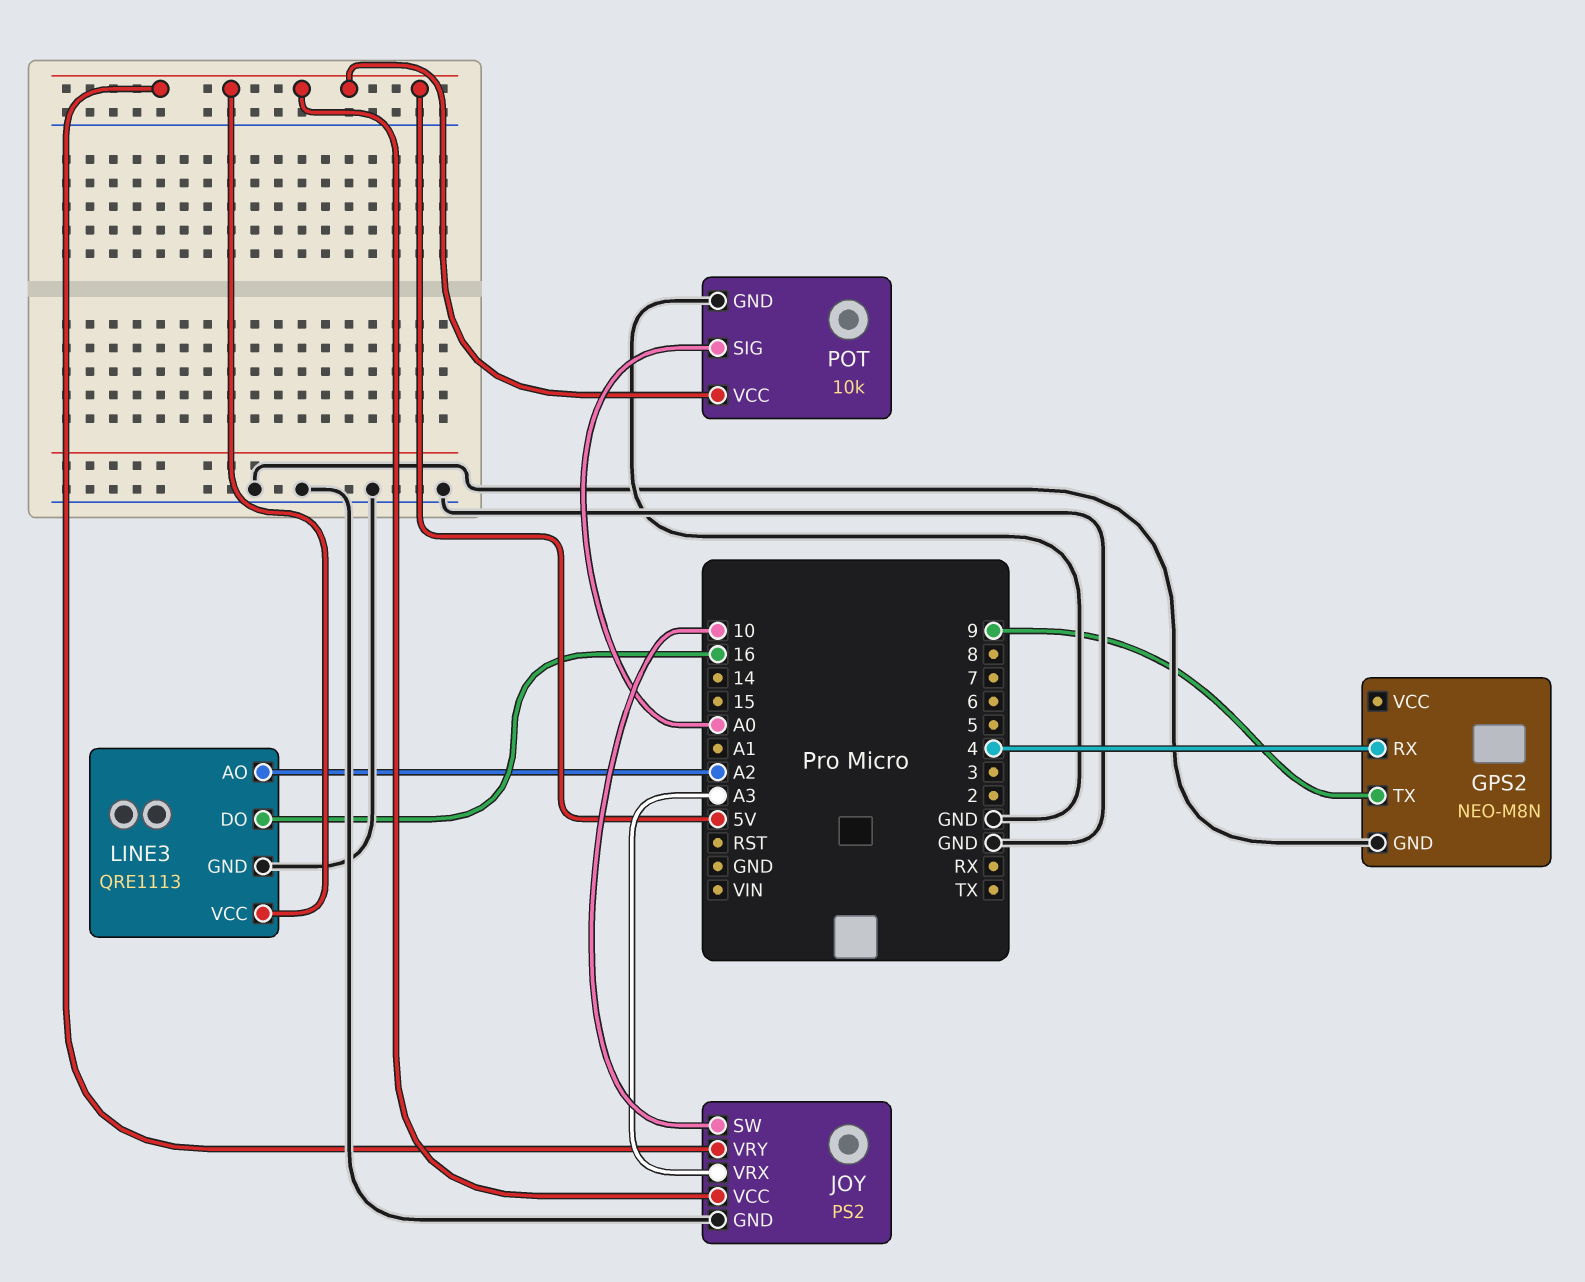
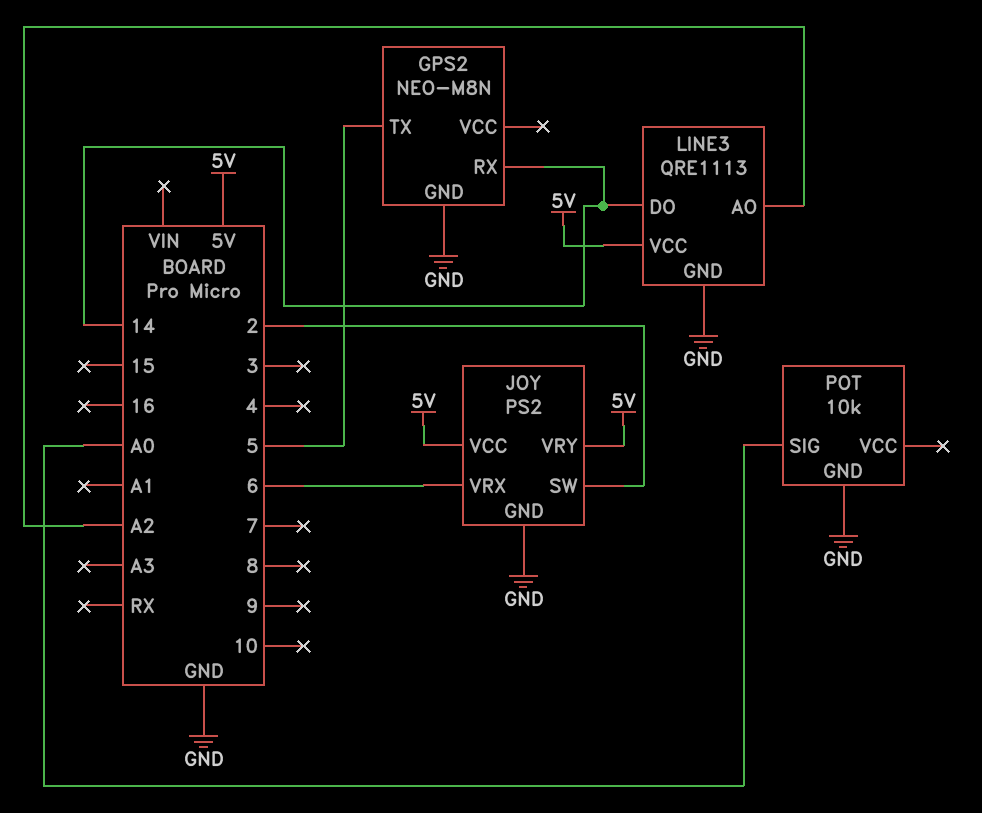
GPS2 pin RX: 4 -> 14
GPS2 pin TX: 9 -> 5
JOY pin SW: 10 -> 2
JOY pin VRX: A3 -> 6
LINE3 pin DO: 16 -> 14
POT pin VCC: 5V -> none

